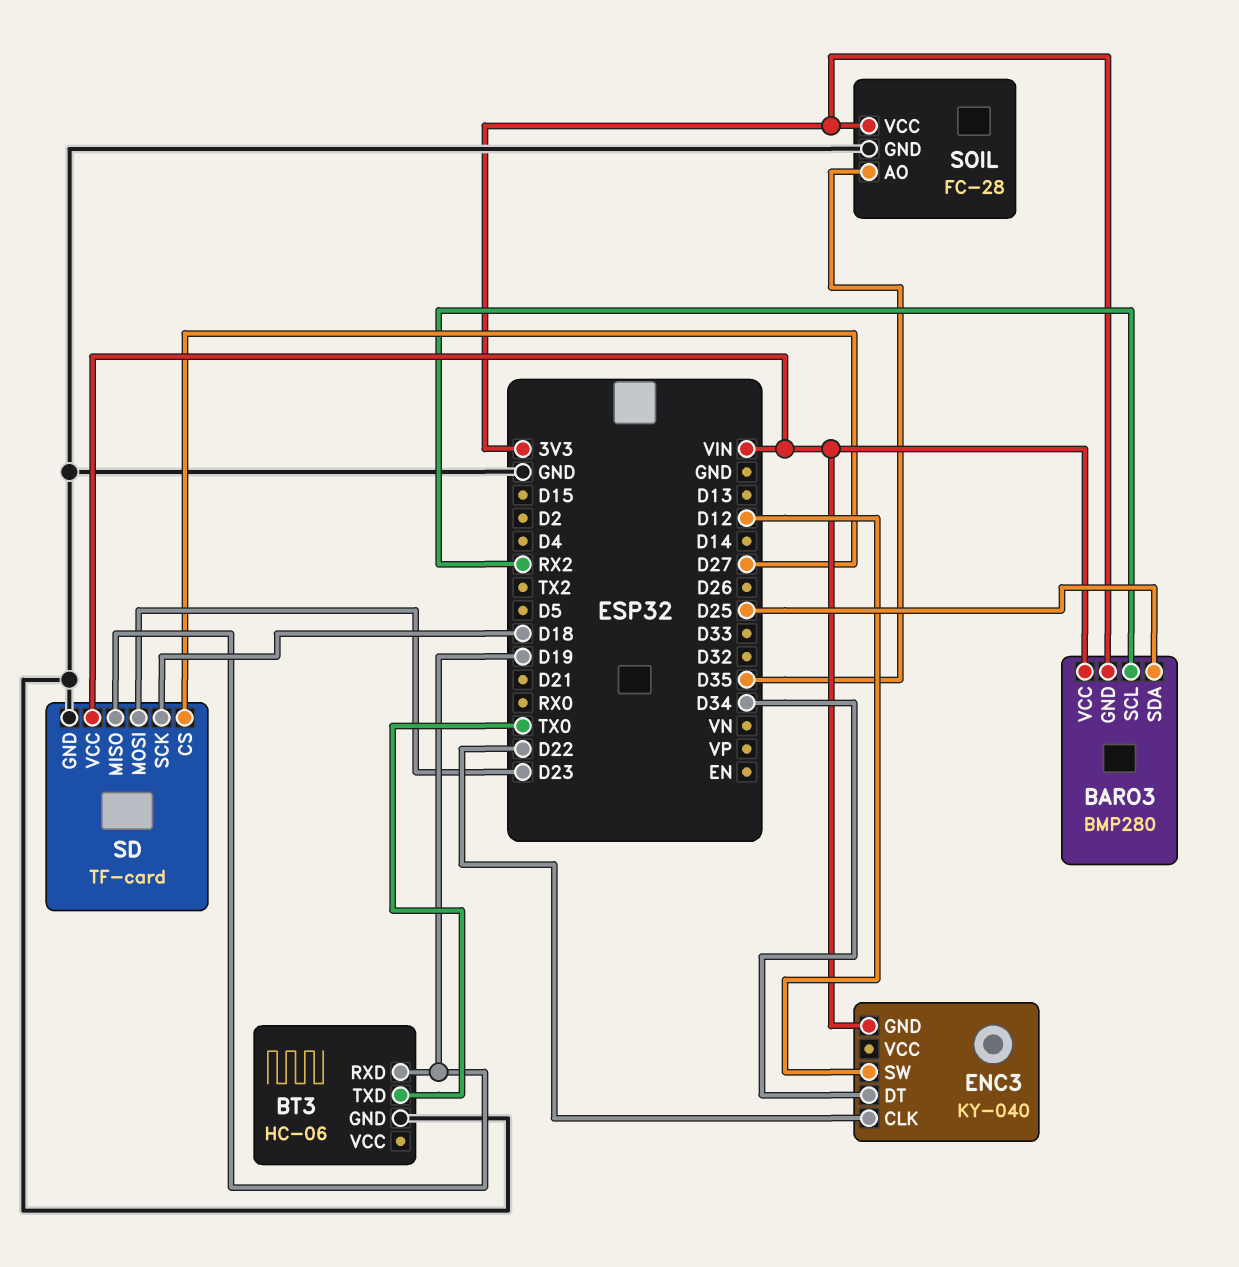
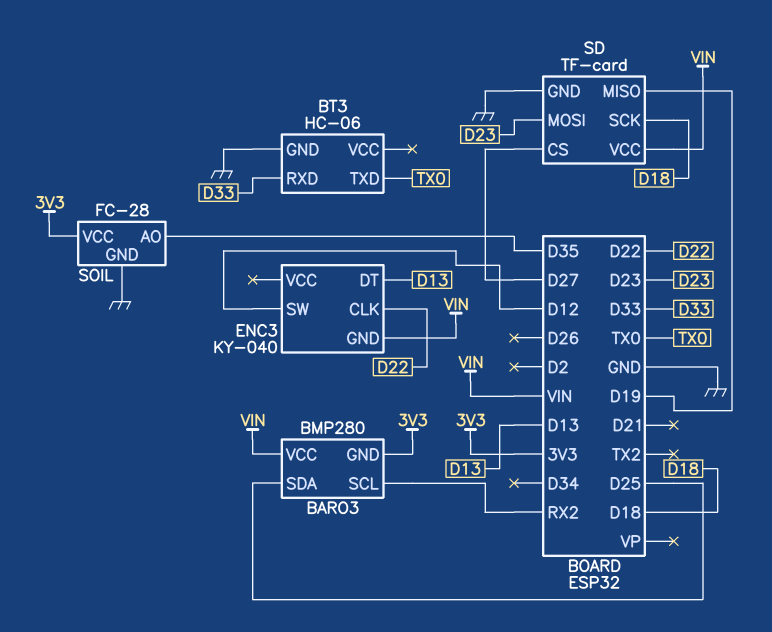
BT3 pin RXD: D19 -> D33
ENC3 pin DT: D34 -> D13

